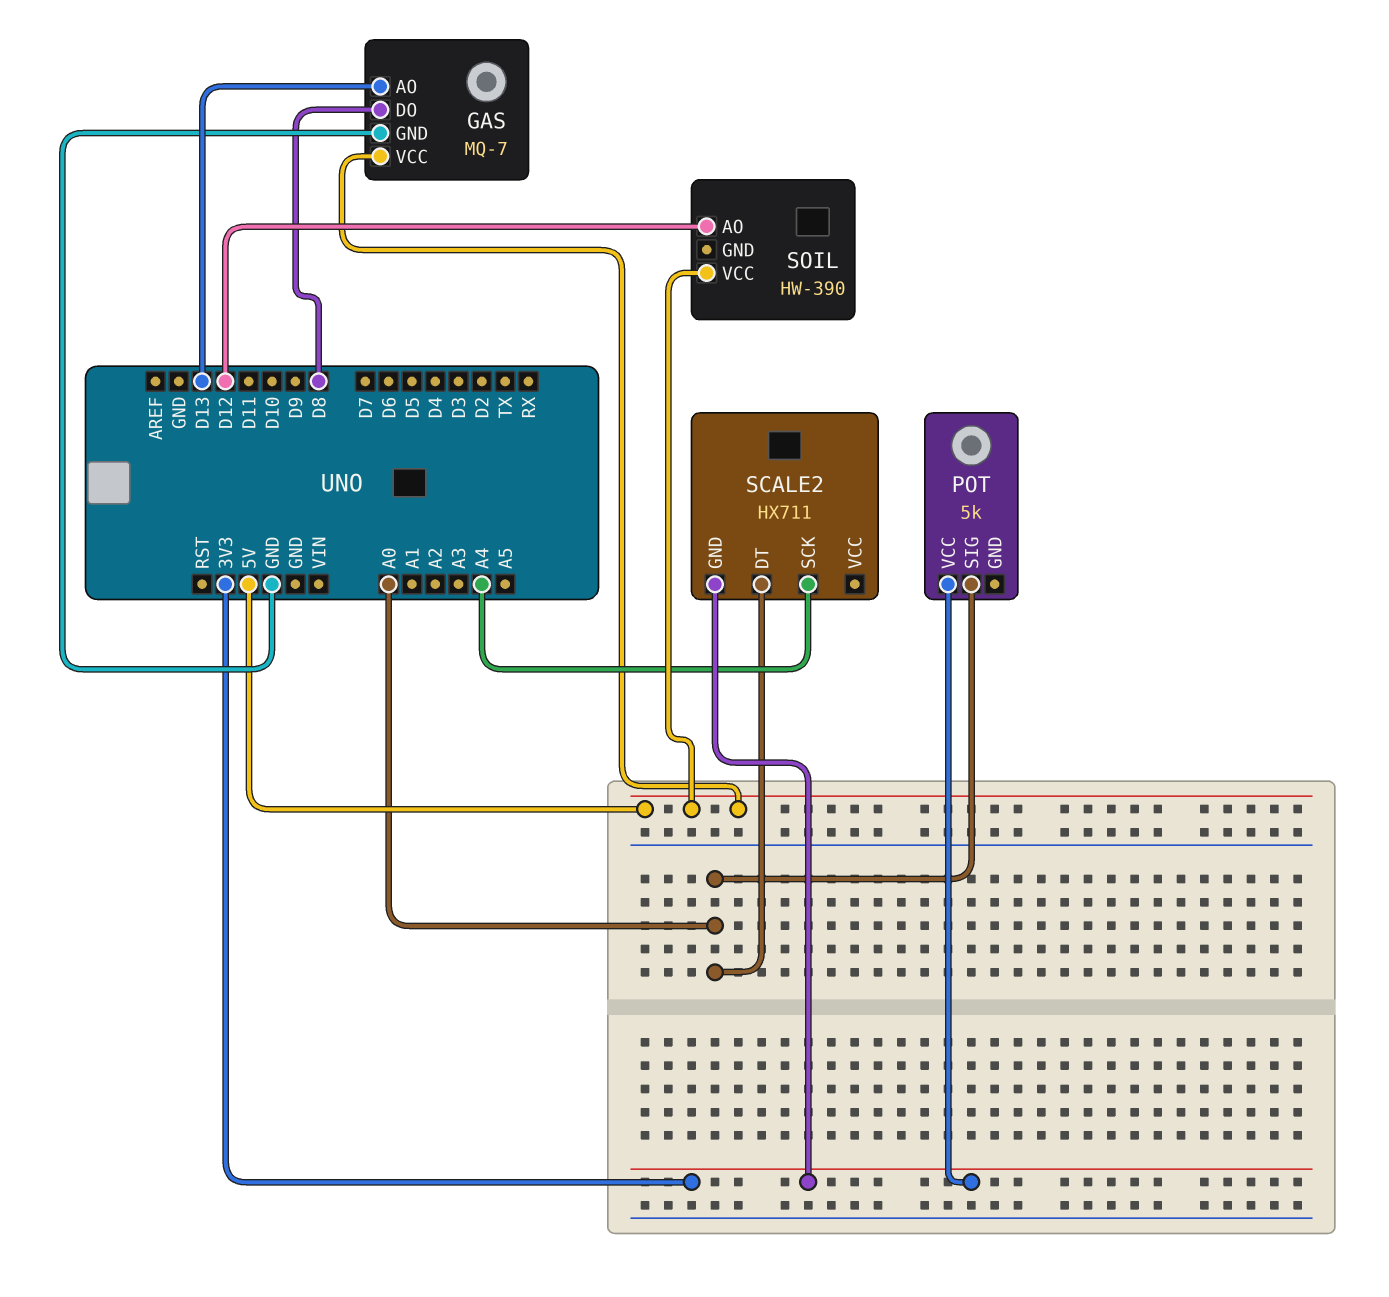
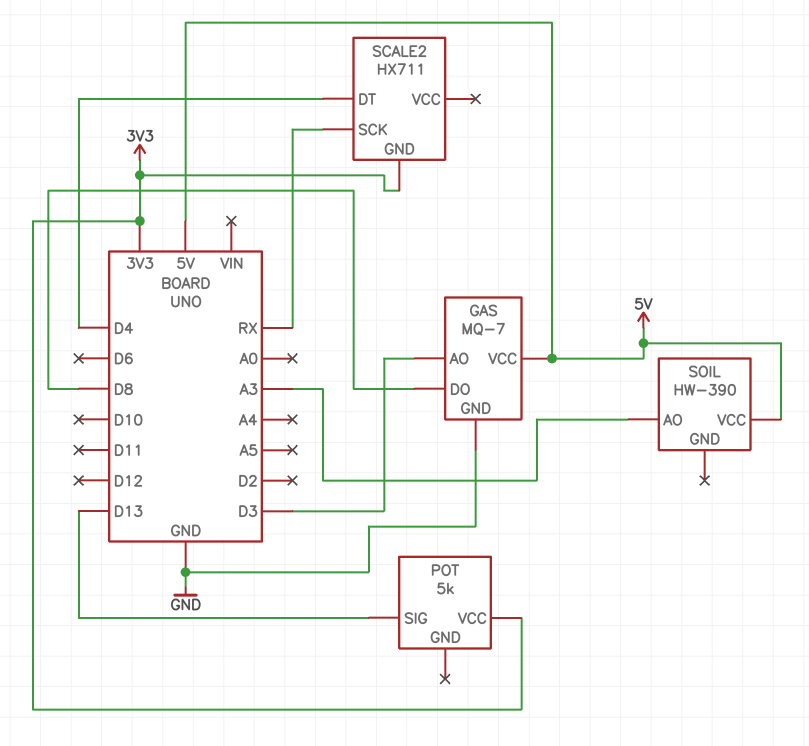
GAS pin AO: D13 -> D3
POT pin SIG: A0 -> D13
SCALE2 pin DT: A0 -> D4
SCALE2 pin SCK: A4 -> RX
SOIL pin AO: D12 -> A3

